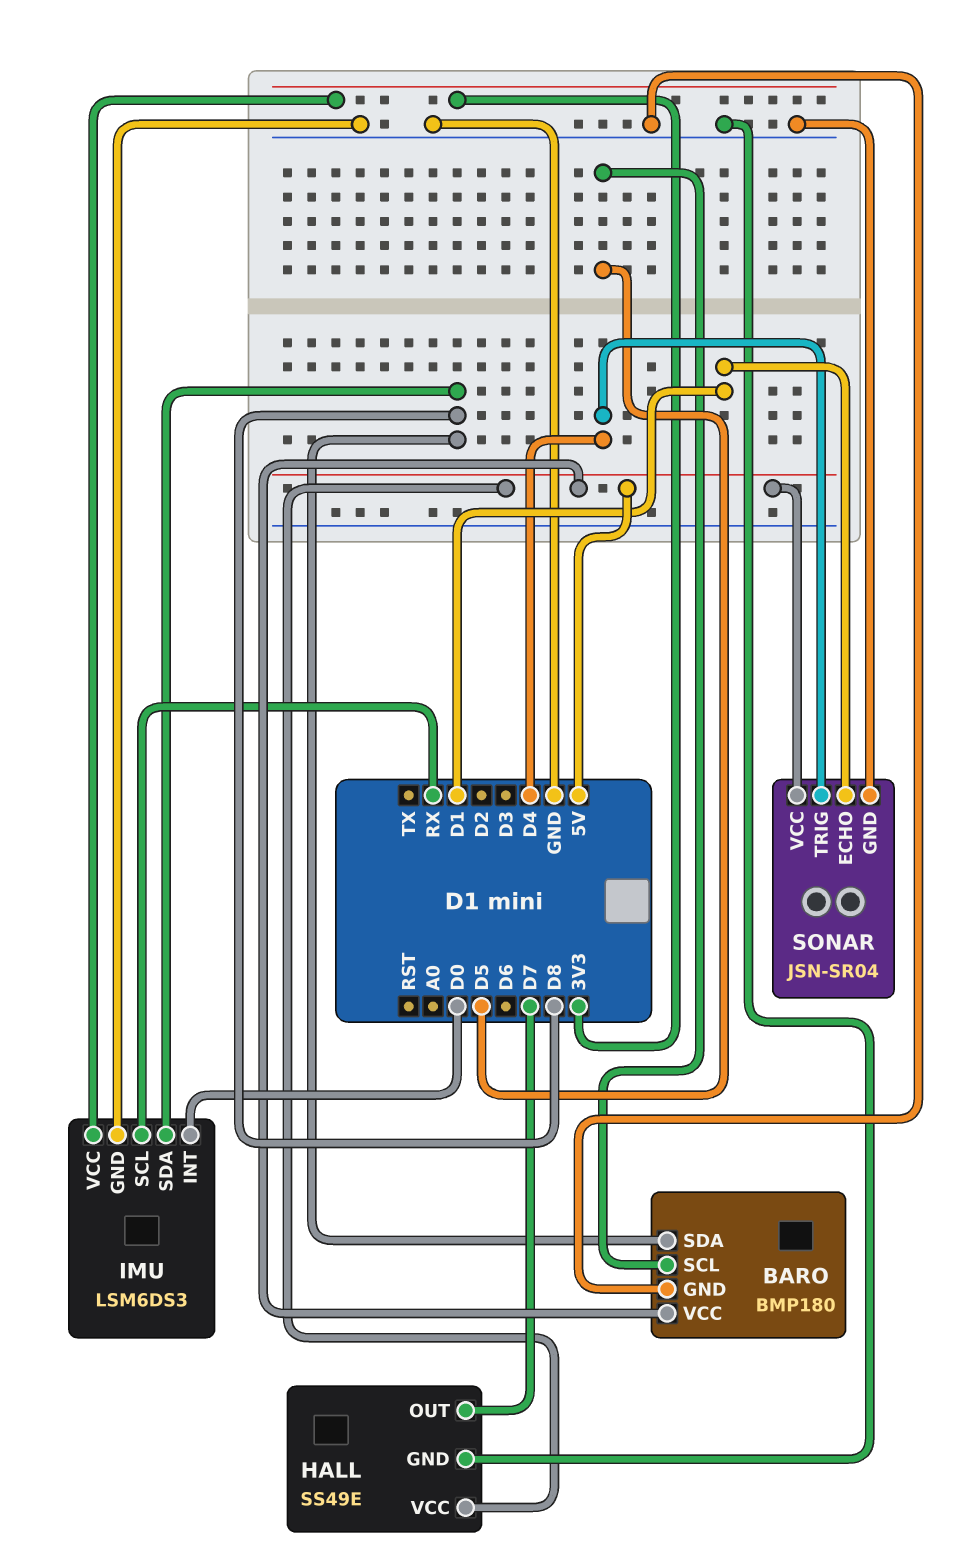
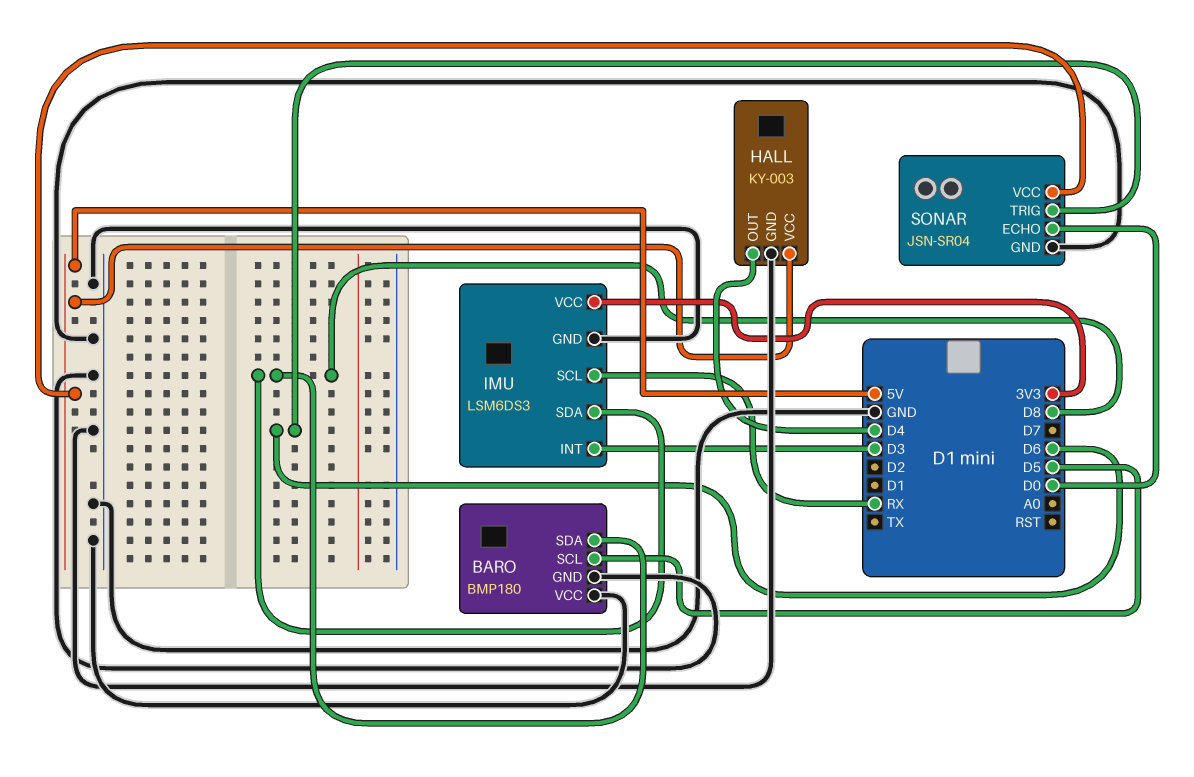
BARO pin VCC: 5V -> GND
HALL: SS49E -> KY-003
HALL pin OUT: D7 -> D4
IMU pin INT: D0 -> D3
SONAR pin ECHO: D1 -> D0
SONAR pin TRIG: D4 -> D6

